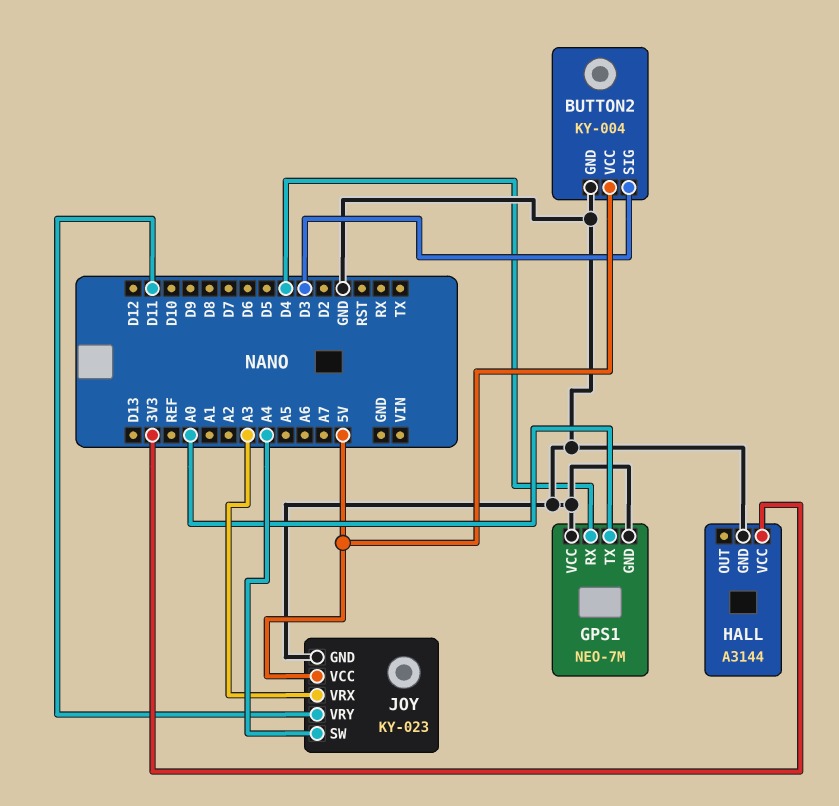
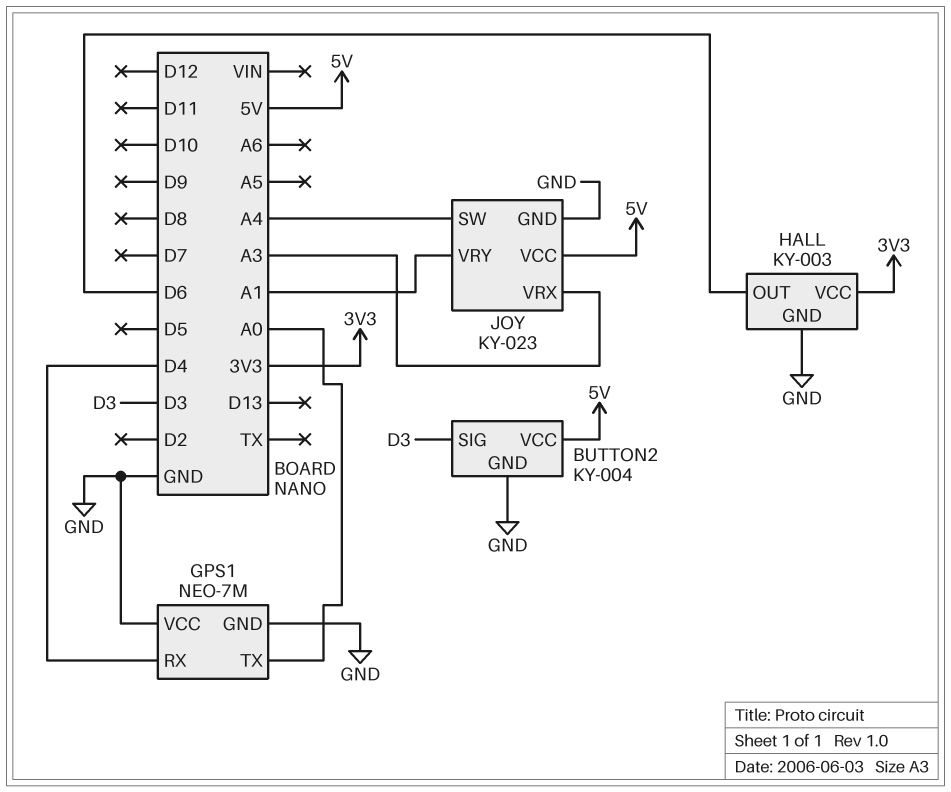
HALL: A3144 -> KY-003
HALL pin OUT: none -> D6
JOY pin VRY: D11 -> A1

